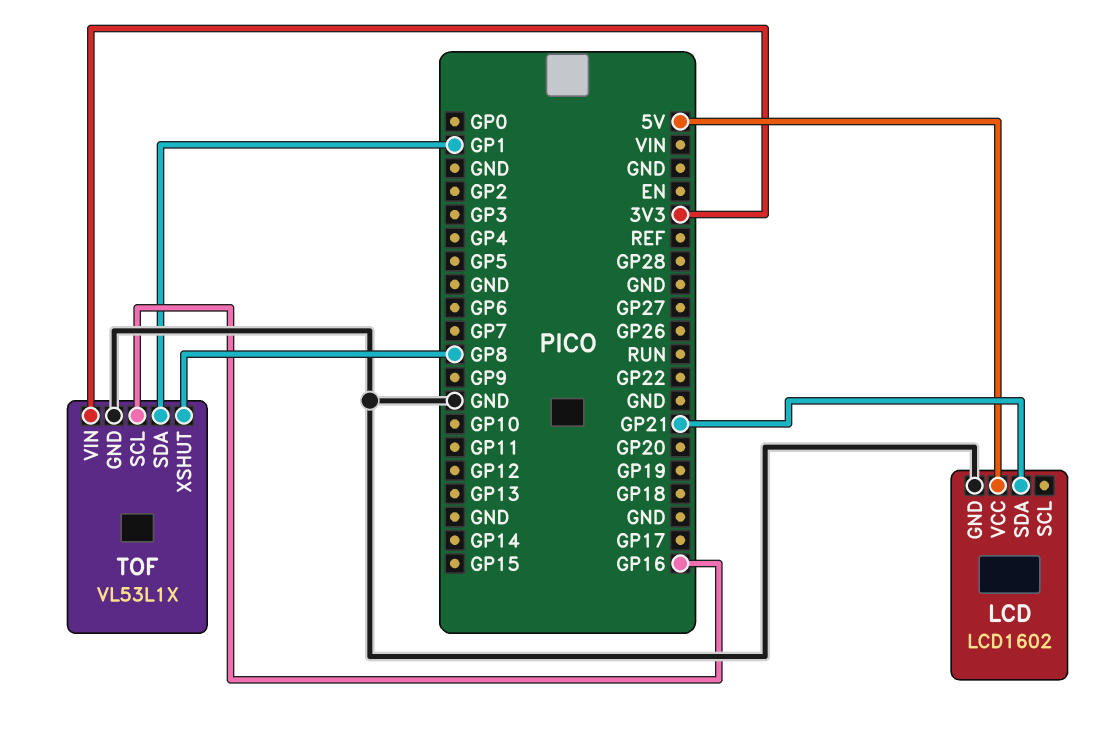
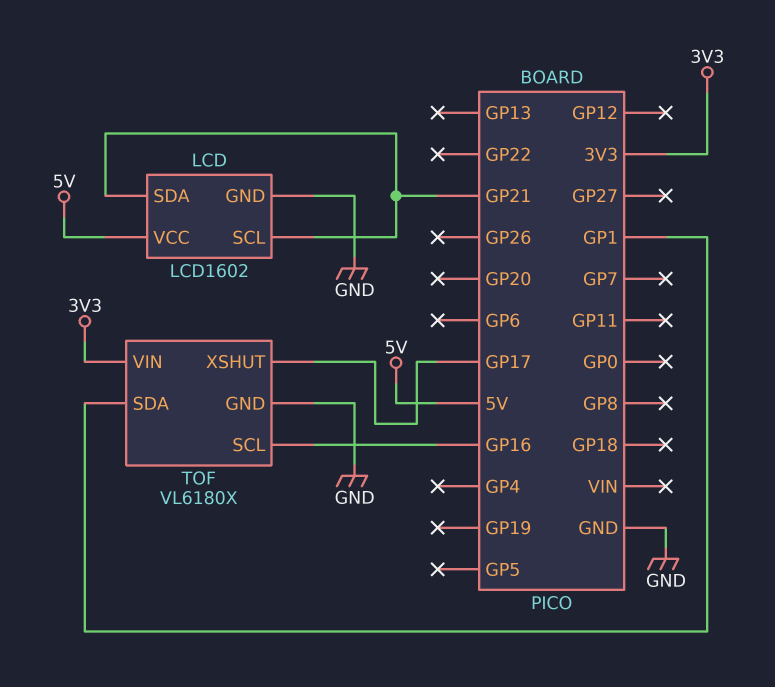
LCD pin SCL: none -> GP21
TOF: VL53L1X -> VL6180X
TOF pin XSHUT: GP8 -> GP17

